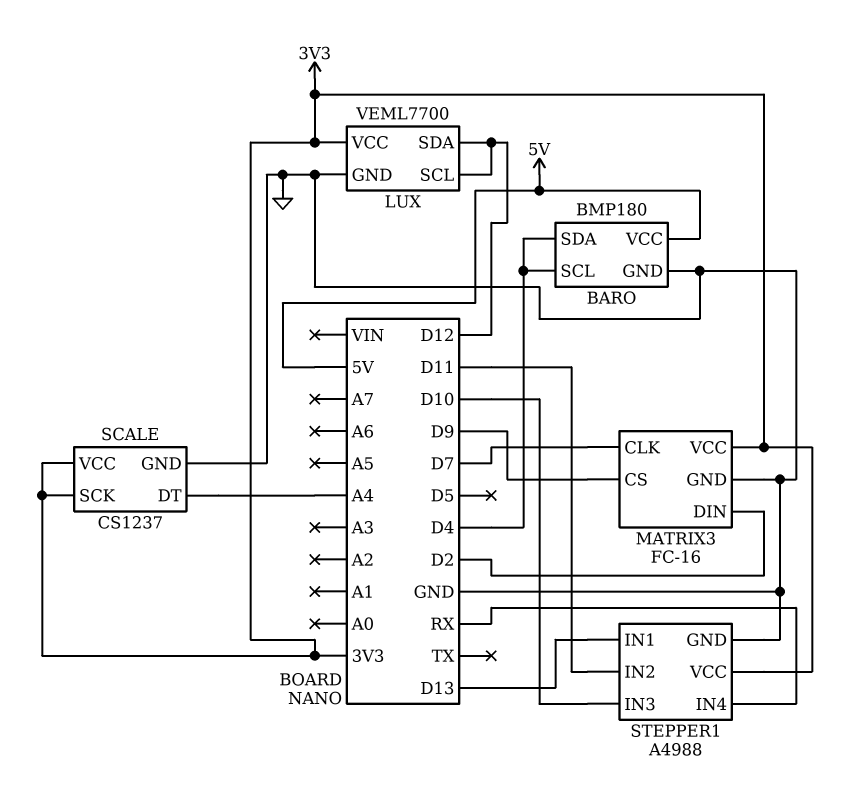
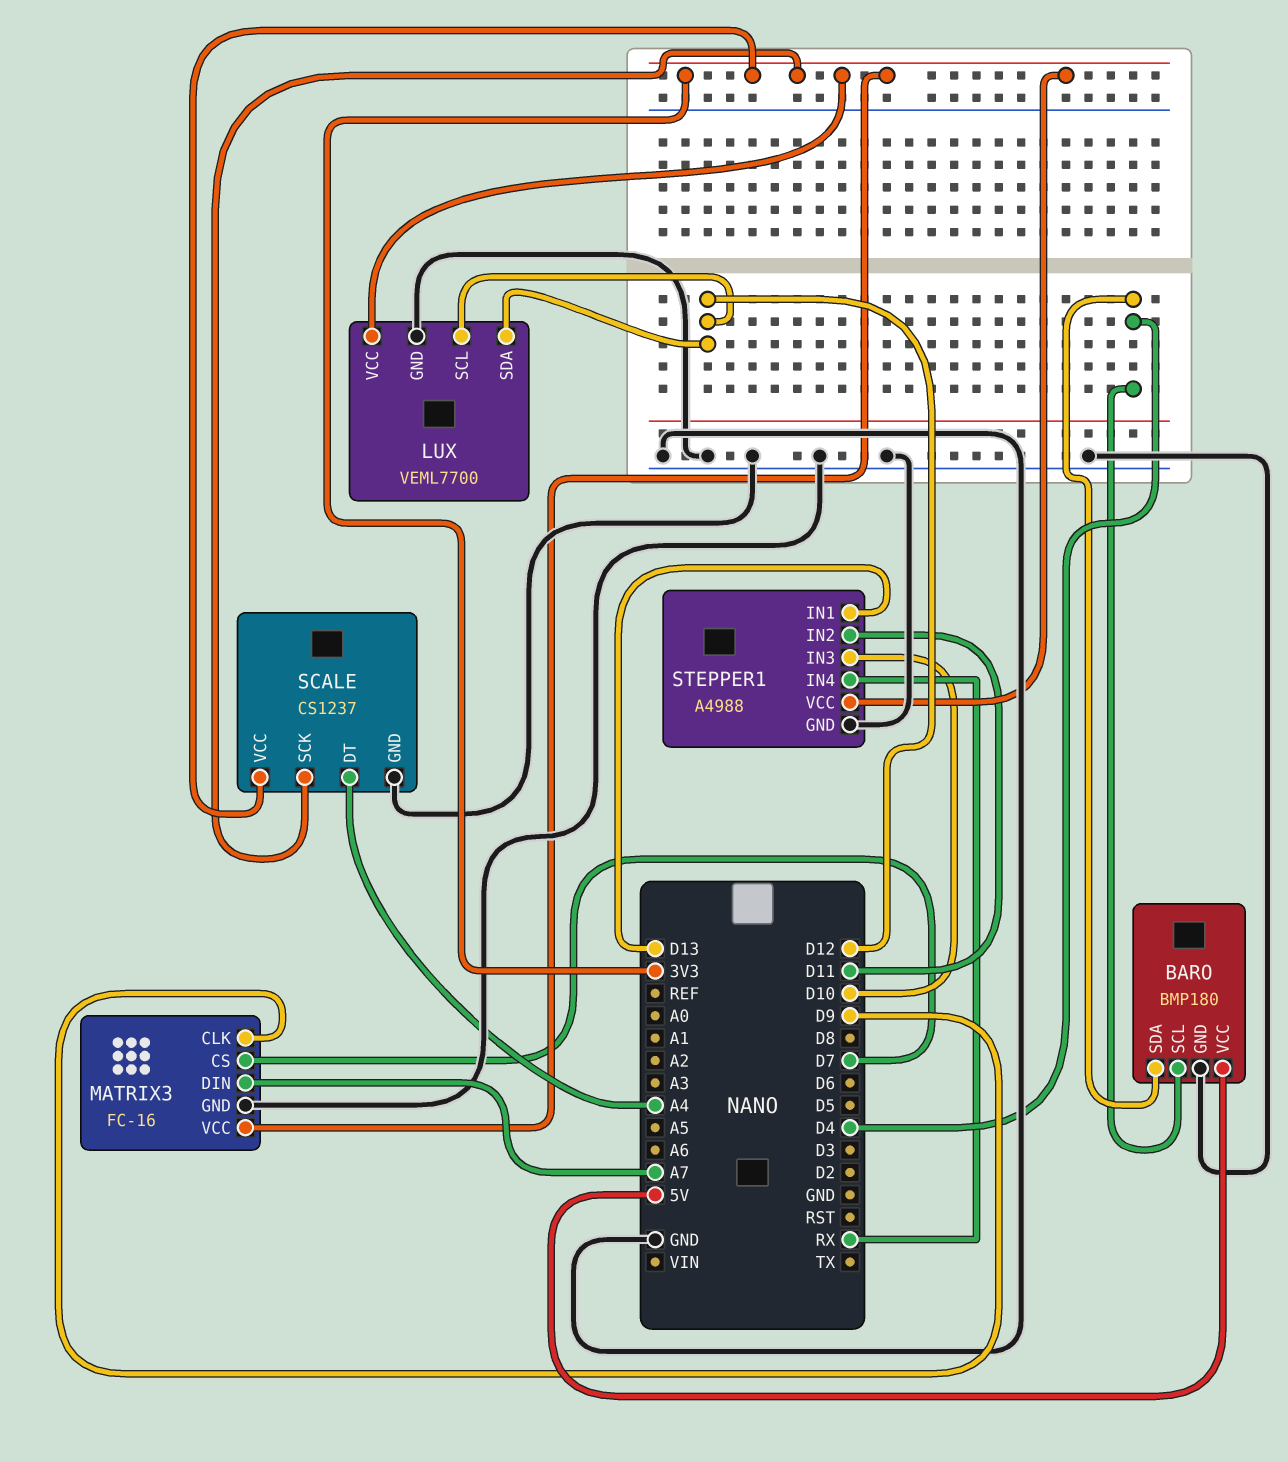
MATRIX3 pin CLK: D7 -> D9
MATRIX3 pin CS: D9 -> D7
MATRIX3 pin DIN: D2 -> A7

